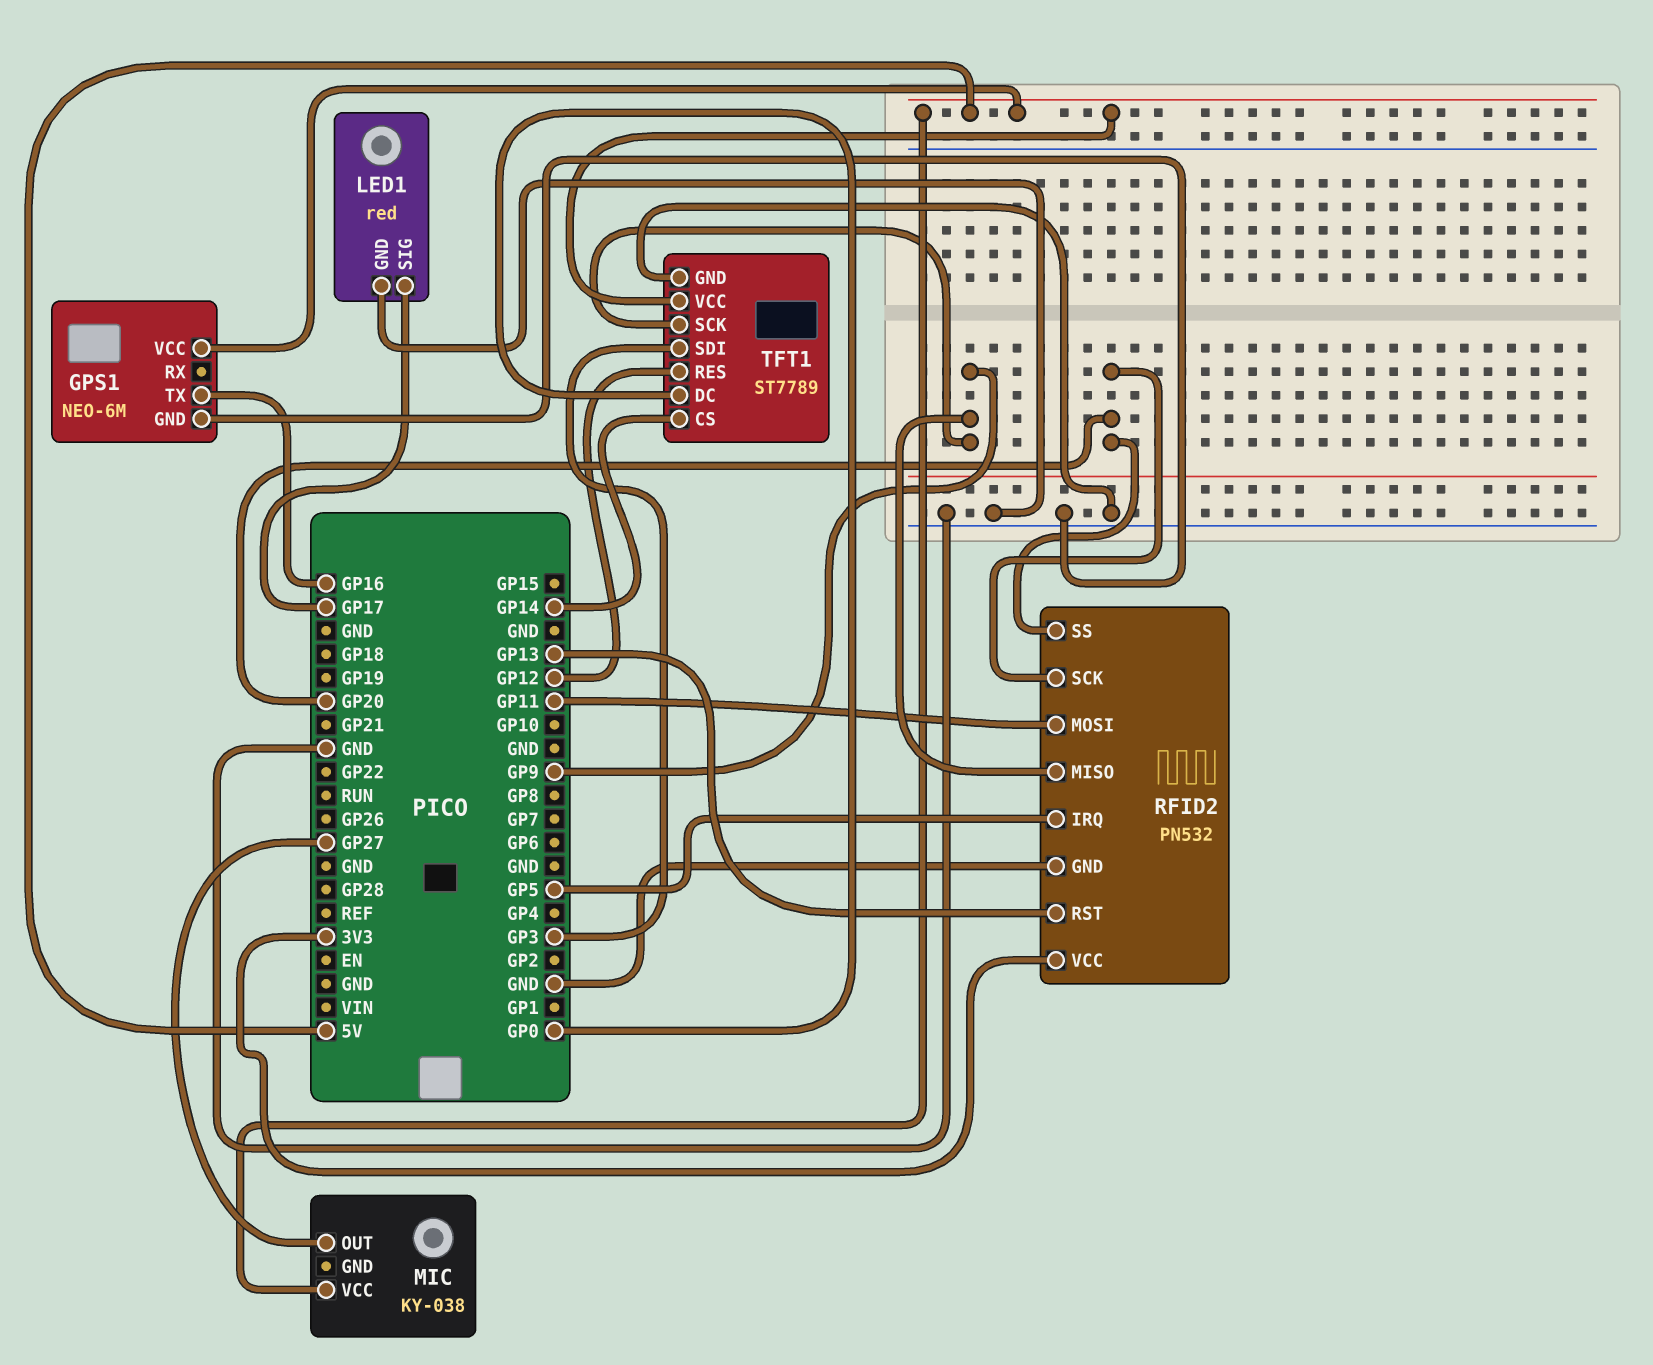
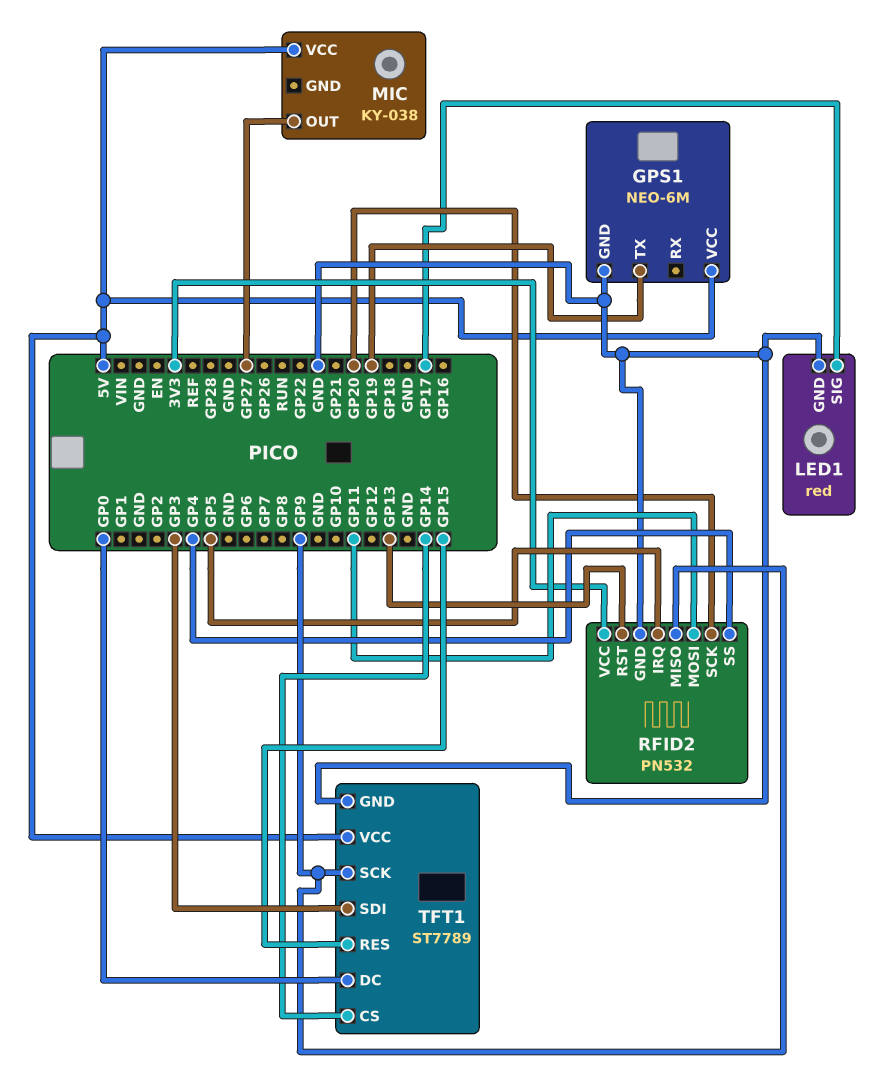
GPS1 pin TX: GP16 -> GP19
RFID2 pin SS: GP20 -> GP4
TFT1 pin RES: GP12 -> GP15

